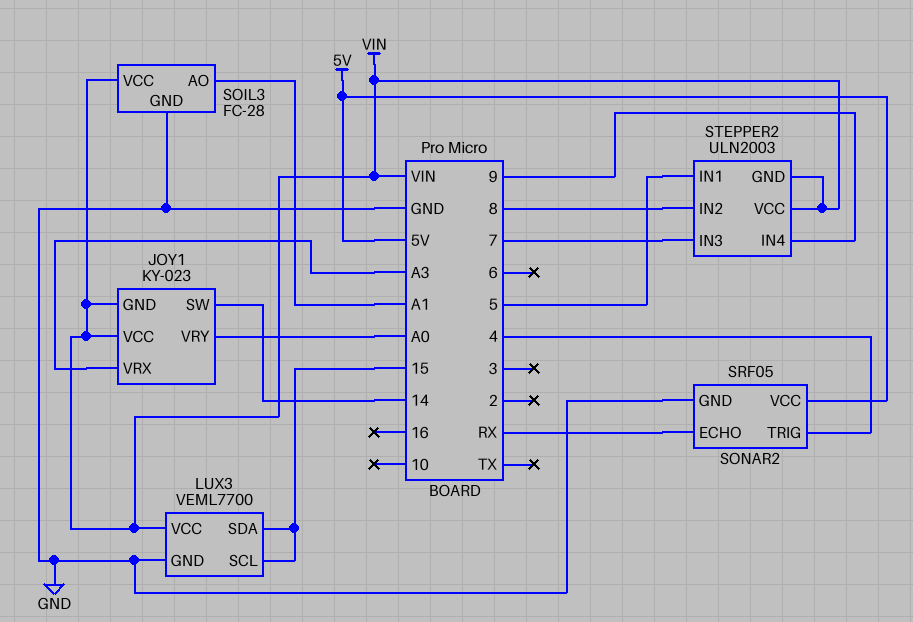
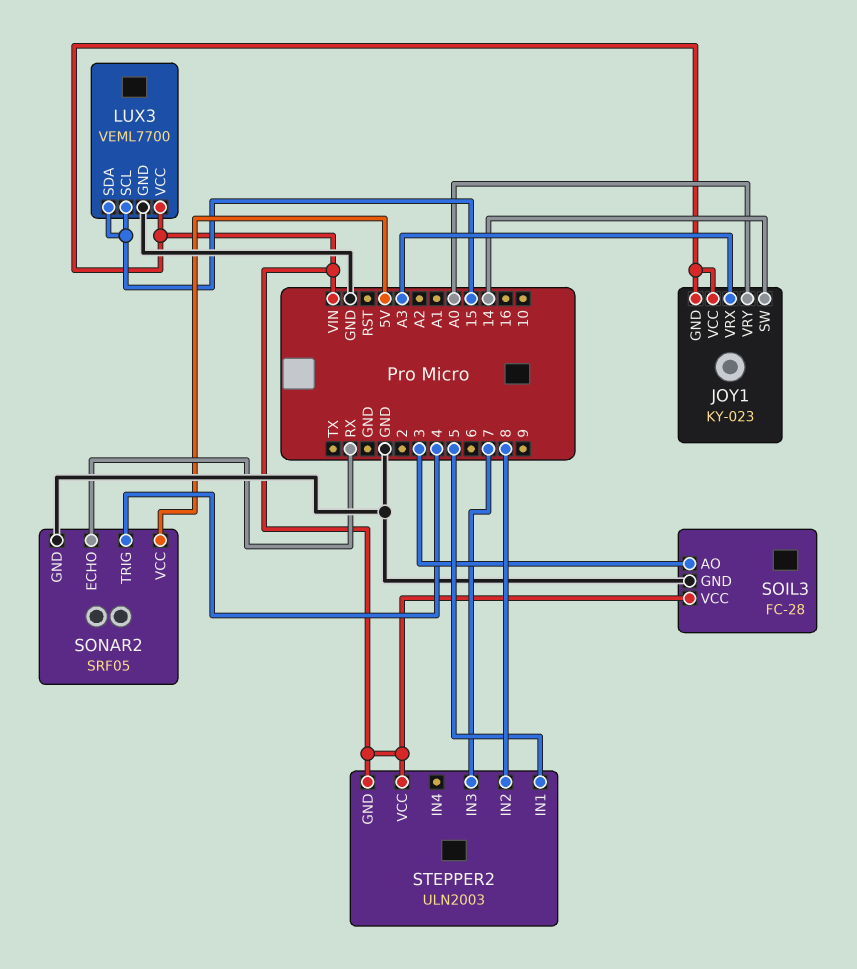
SOIL3 pin AO: A1 -> 3
STEPPER2 pin IN4: 9 -> none

